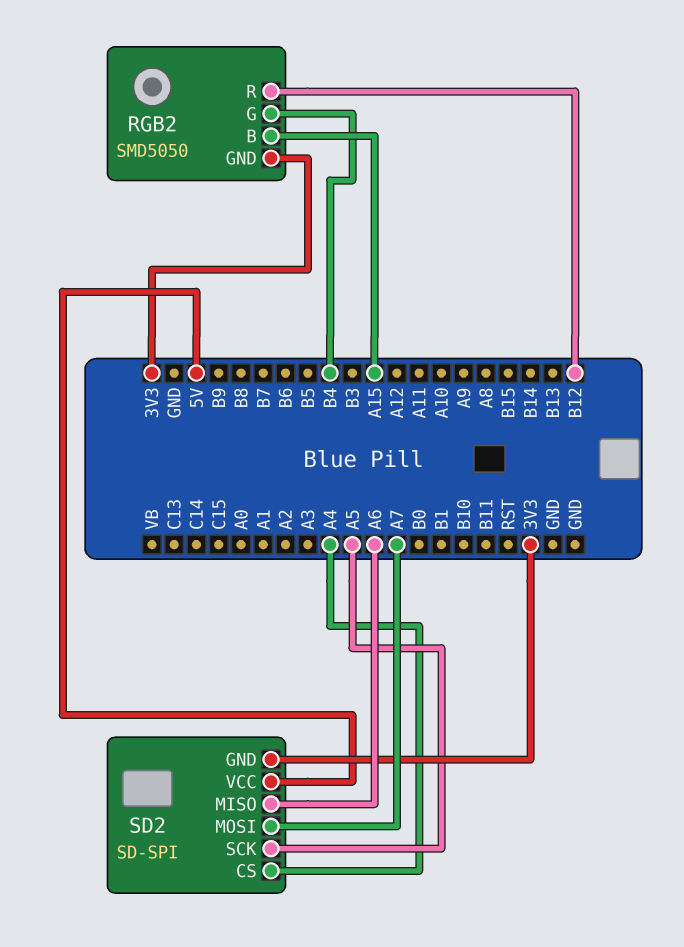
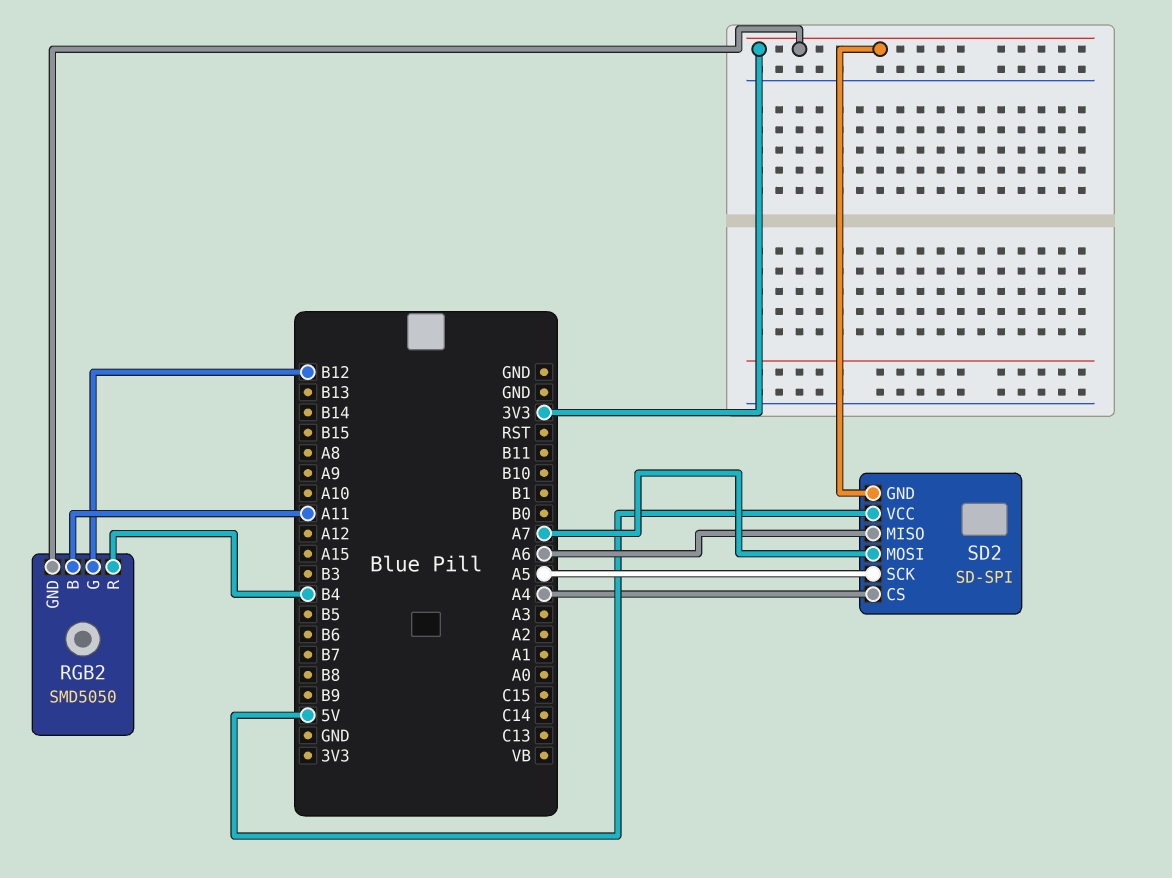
RGB2 pin B: A15 -> A11
RGB2 pin G: B4 -> B12
RGB2 pin R: B12 -> B4

